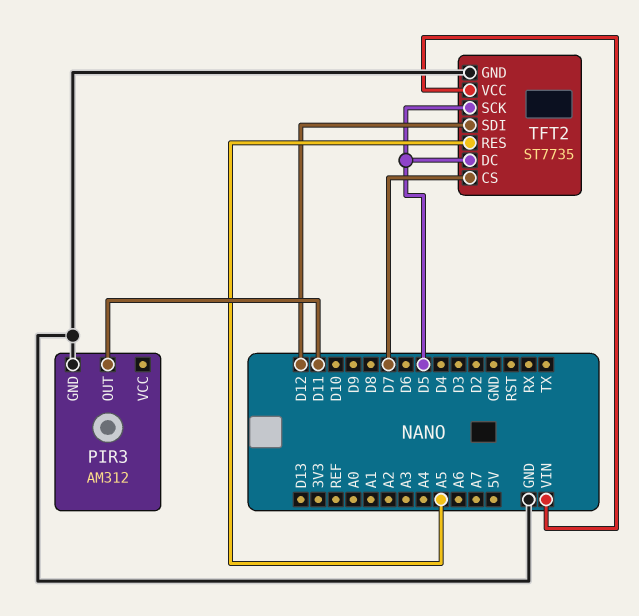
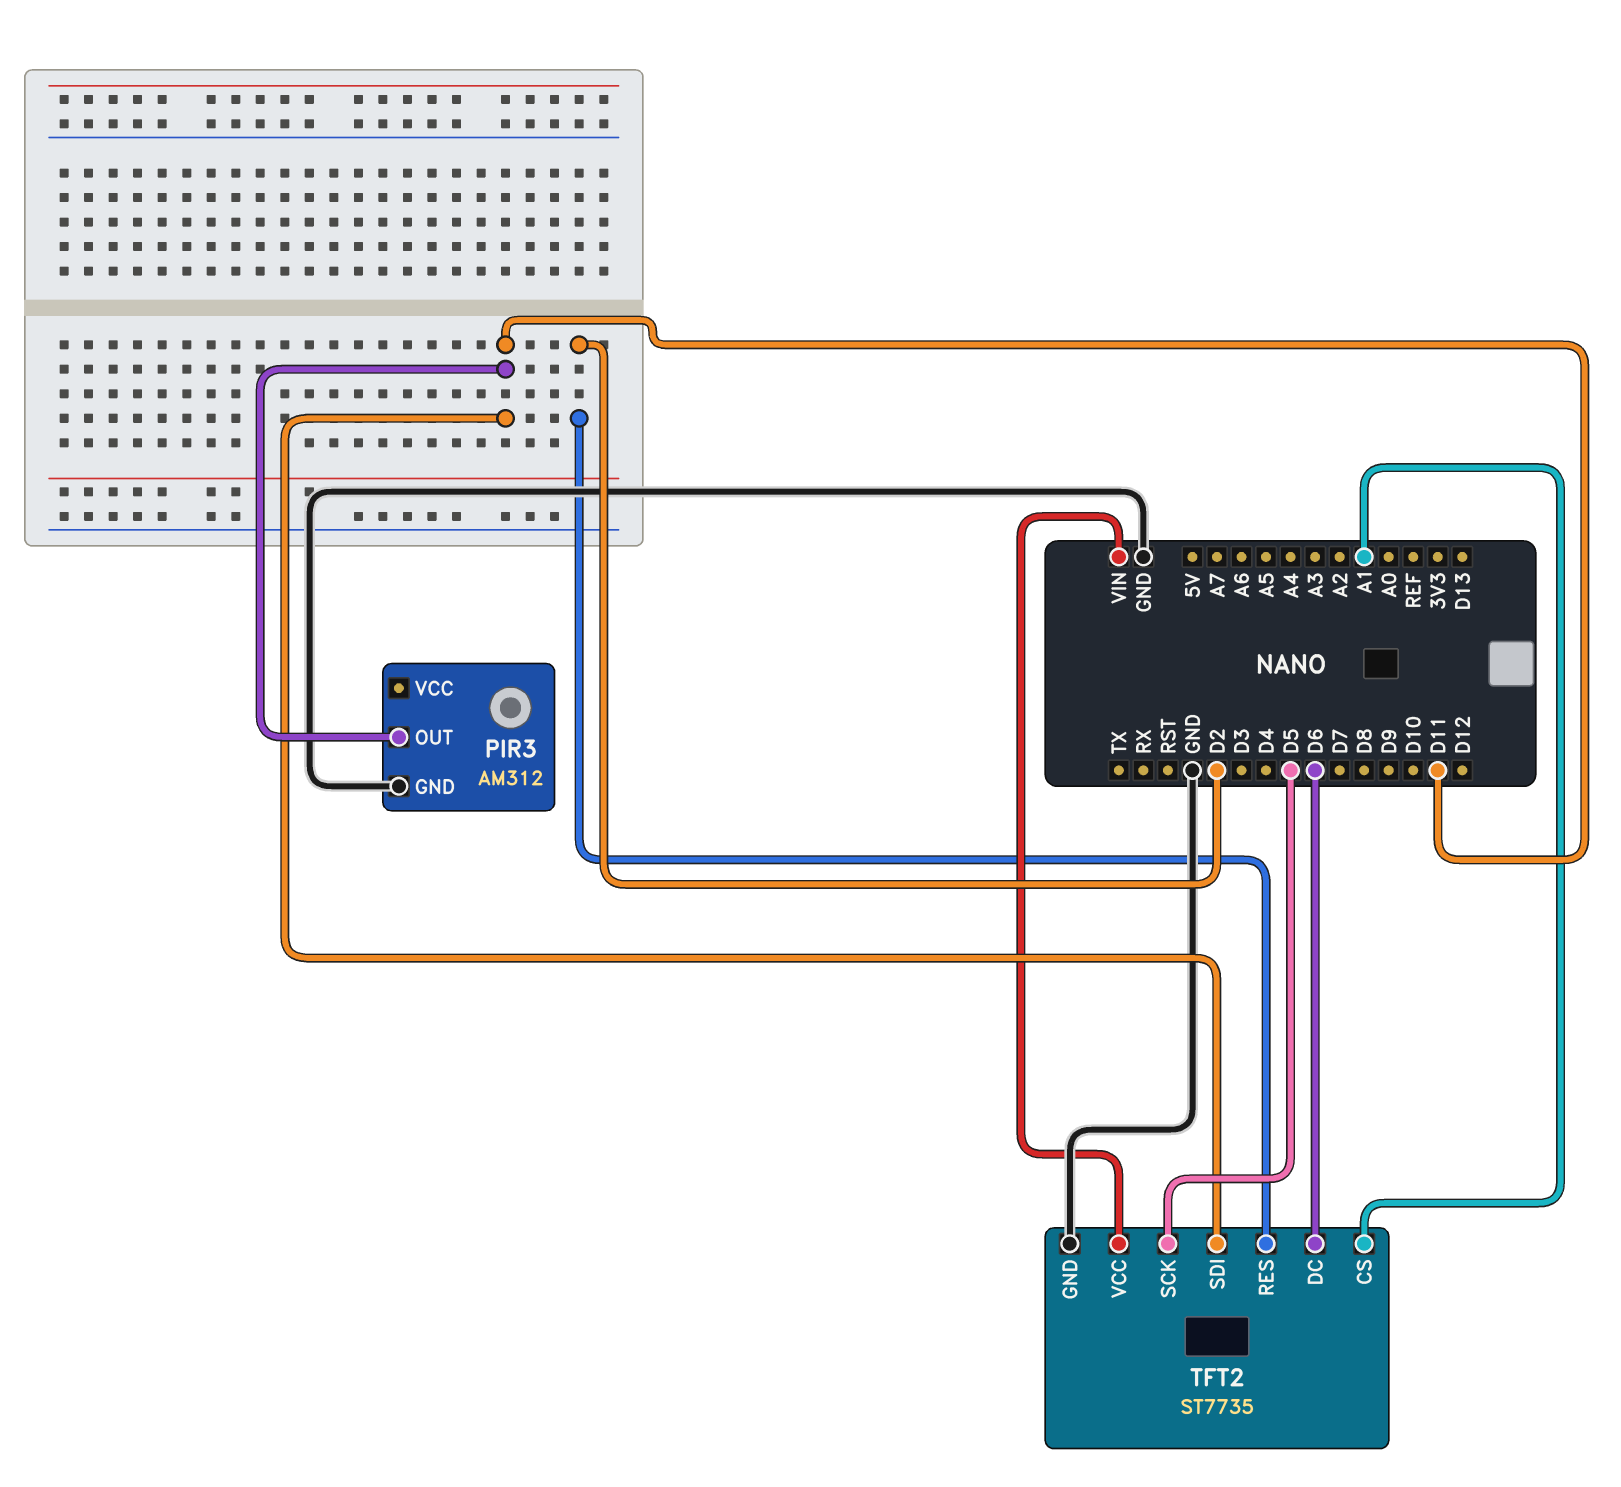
TFT2 pin CS: D7 -> A1
TFT2 pin DC: D5 -> D6
TFT2 pin RES: A5 -> D2
TFT2 pin SDI: D12 -> D11

